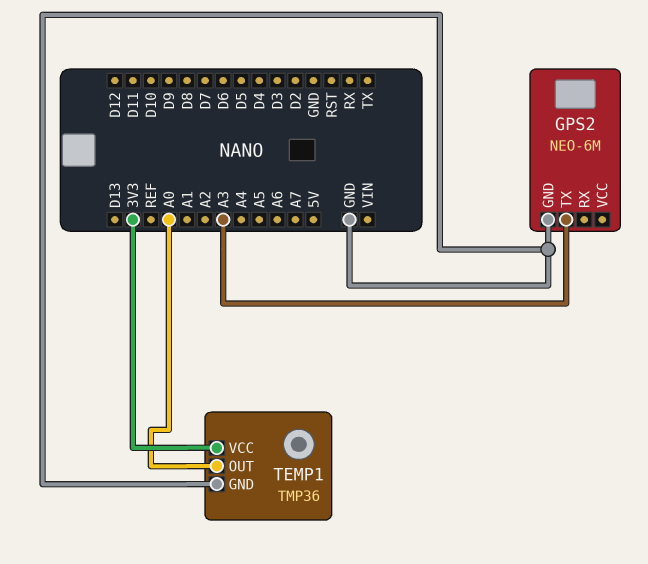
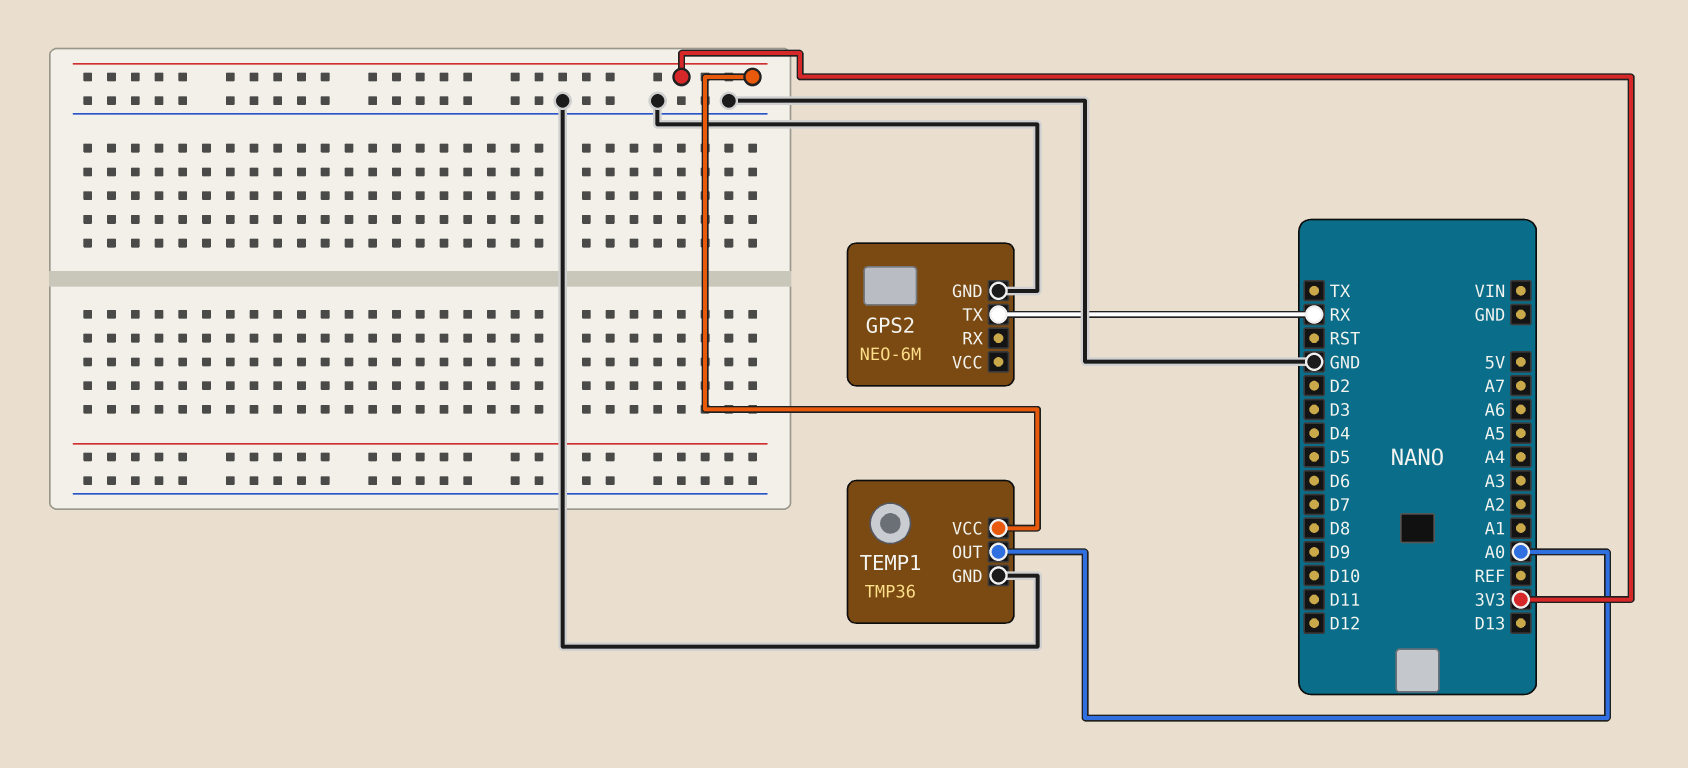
GPS2 pin TX: A3 -> RX

